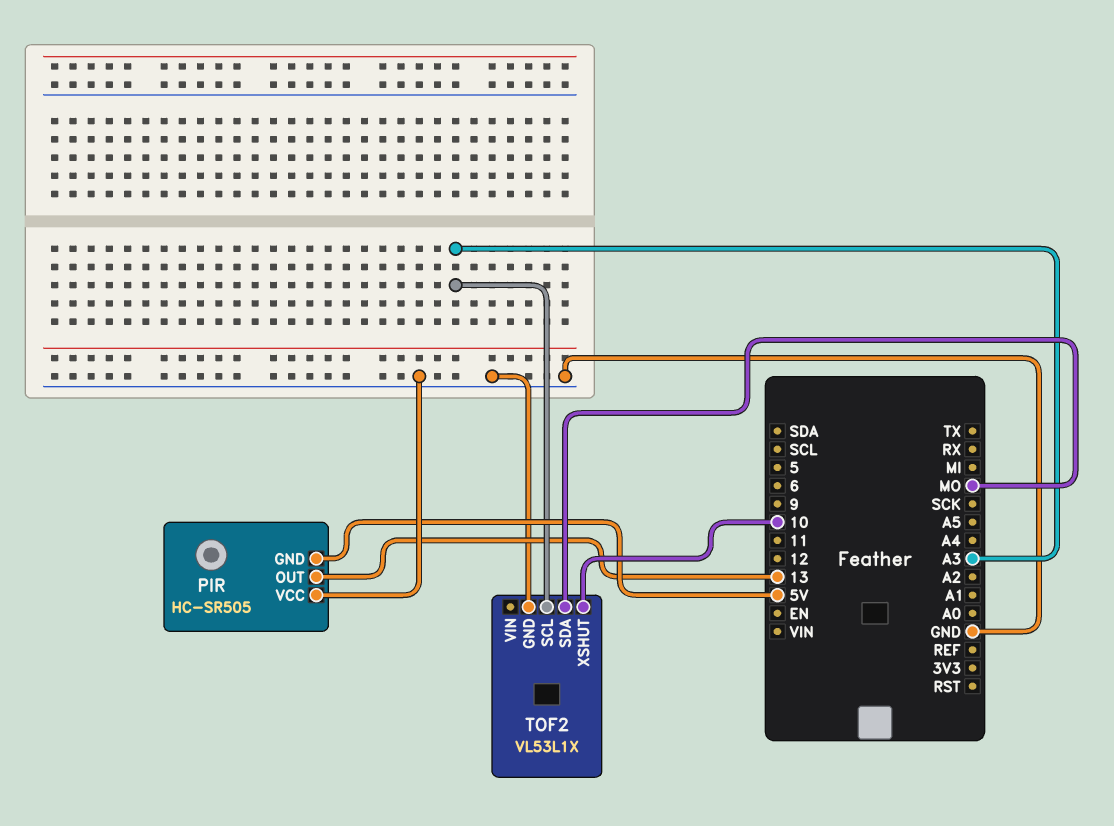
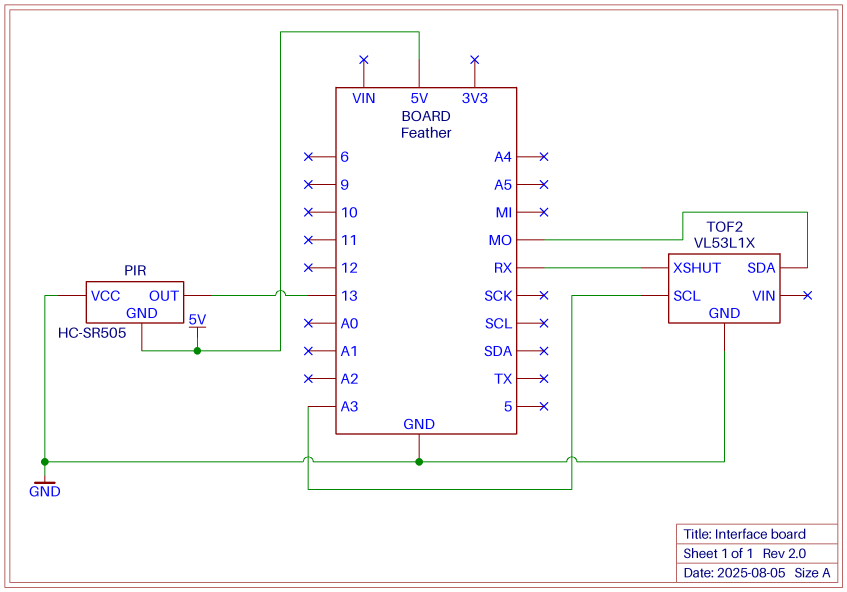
TOF2 pin XSHUT: 10 -> RX

